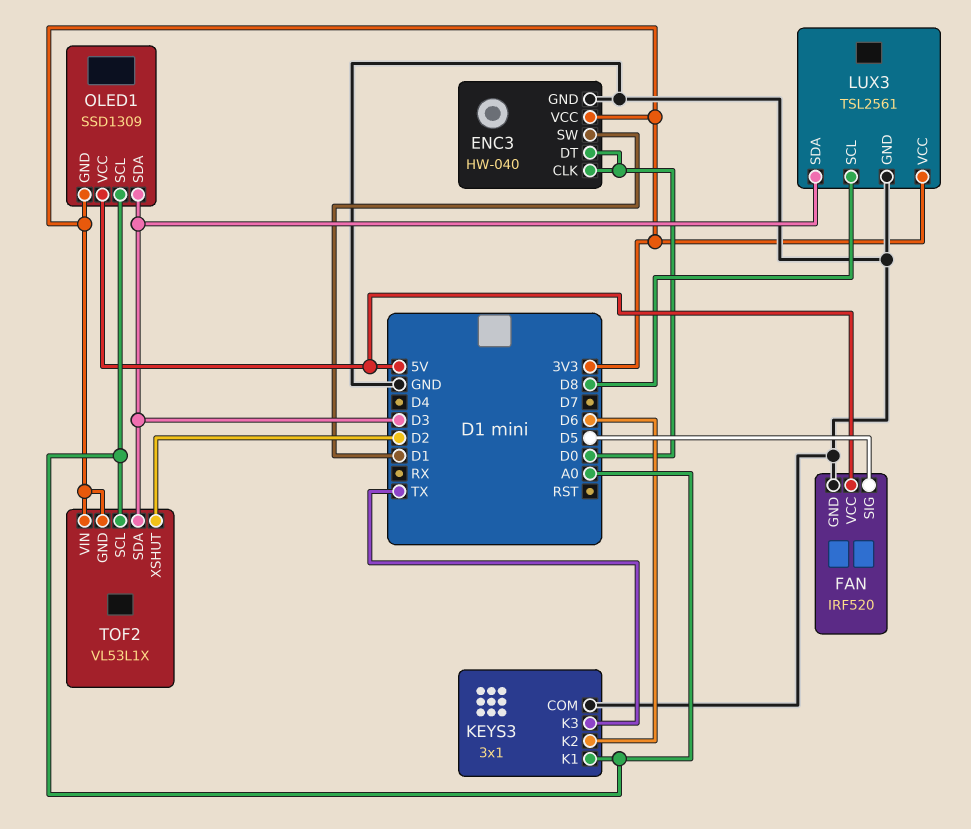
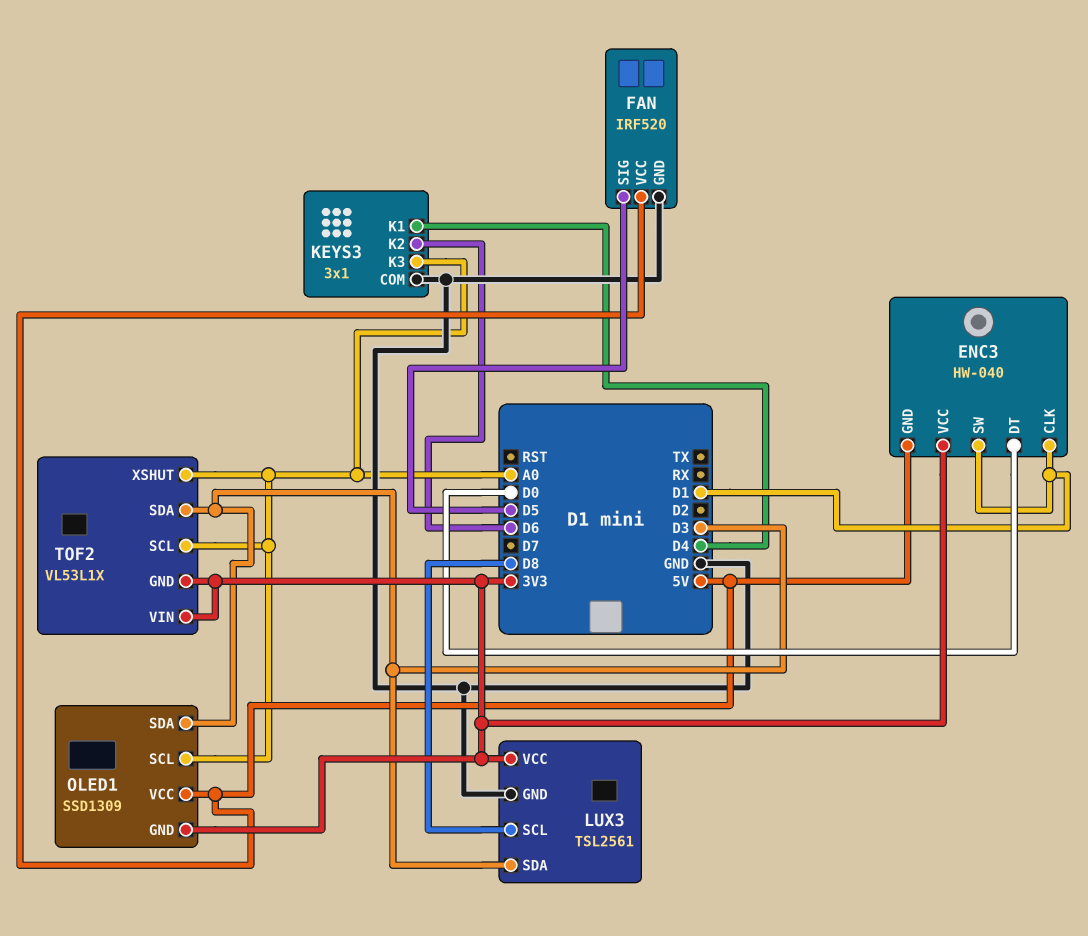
ENC3 pin CLK: D0 -> D1
ENC3 pin GND: GND -> 5V
KEYS3 pin K1: A0 -> D4
KEYS3 pin K3: TX -> A0
TOF2 pin XSHUT: D2 -> A0

